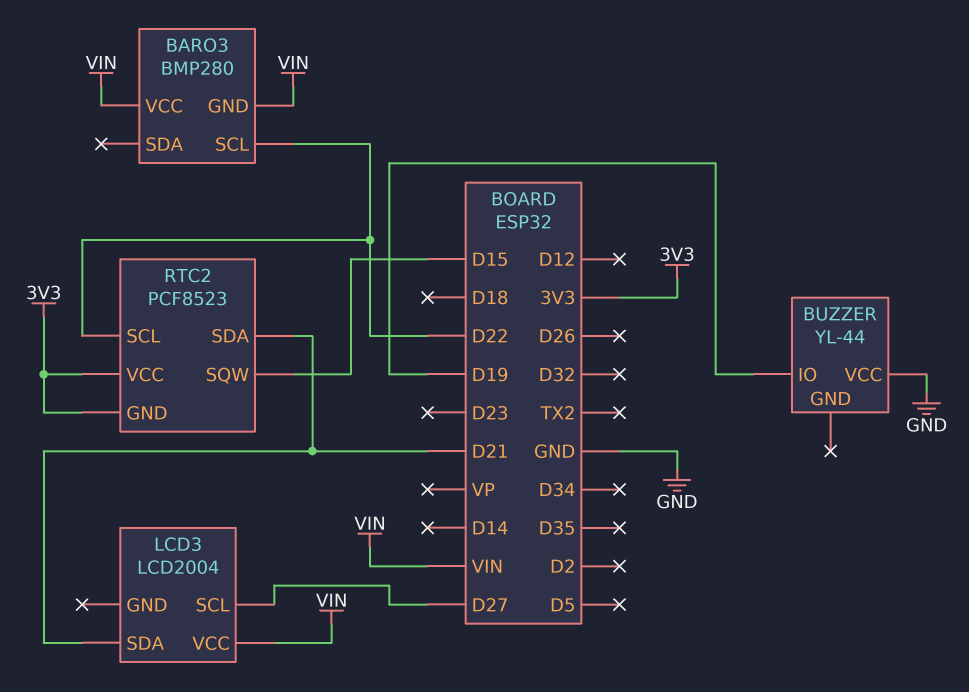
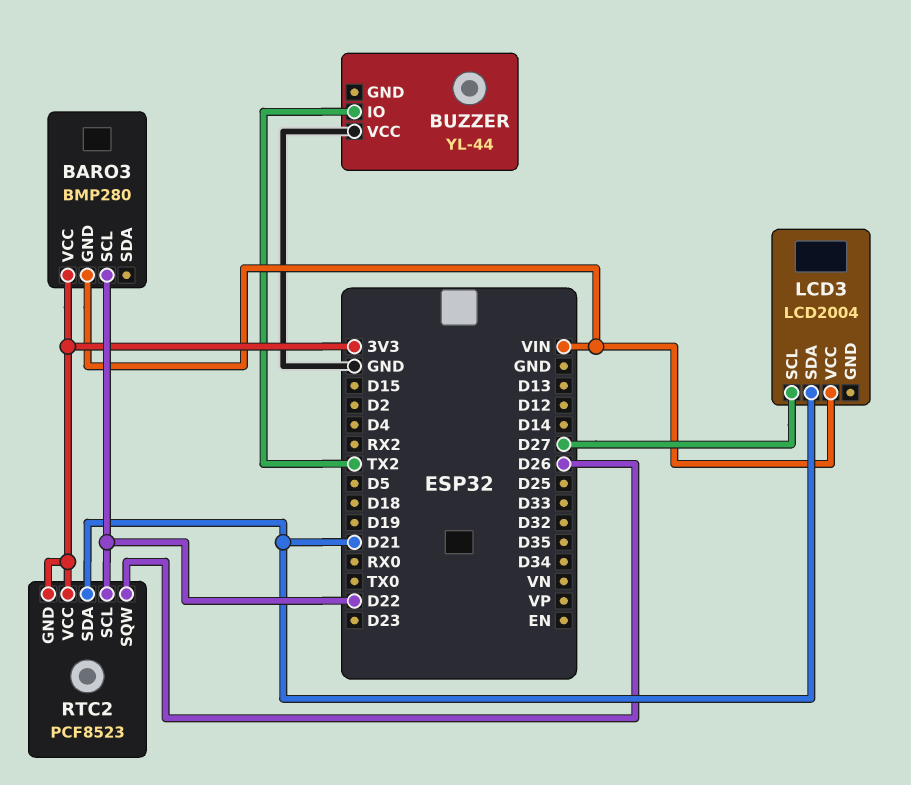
BARO3 pin VCC: VIN -> 3V3
BUZZER pin IO: D19 -> TX2
RTC2 pin SQW: D15 -> D26

